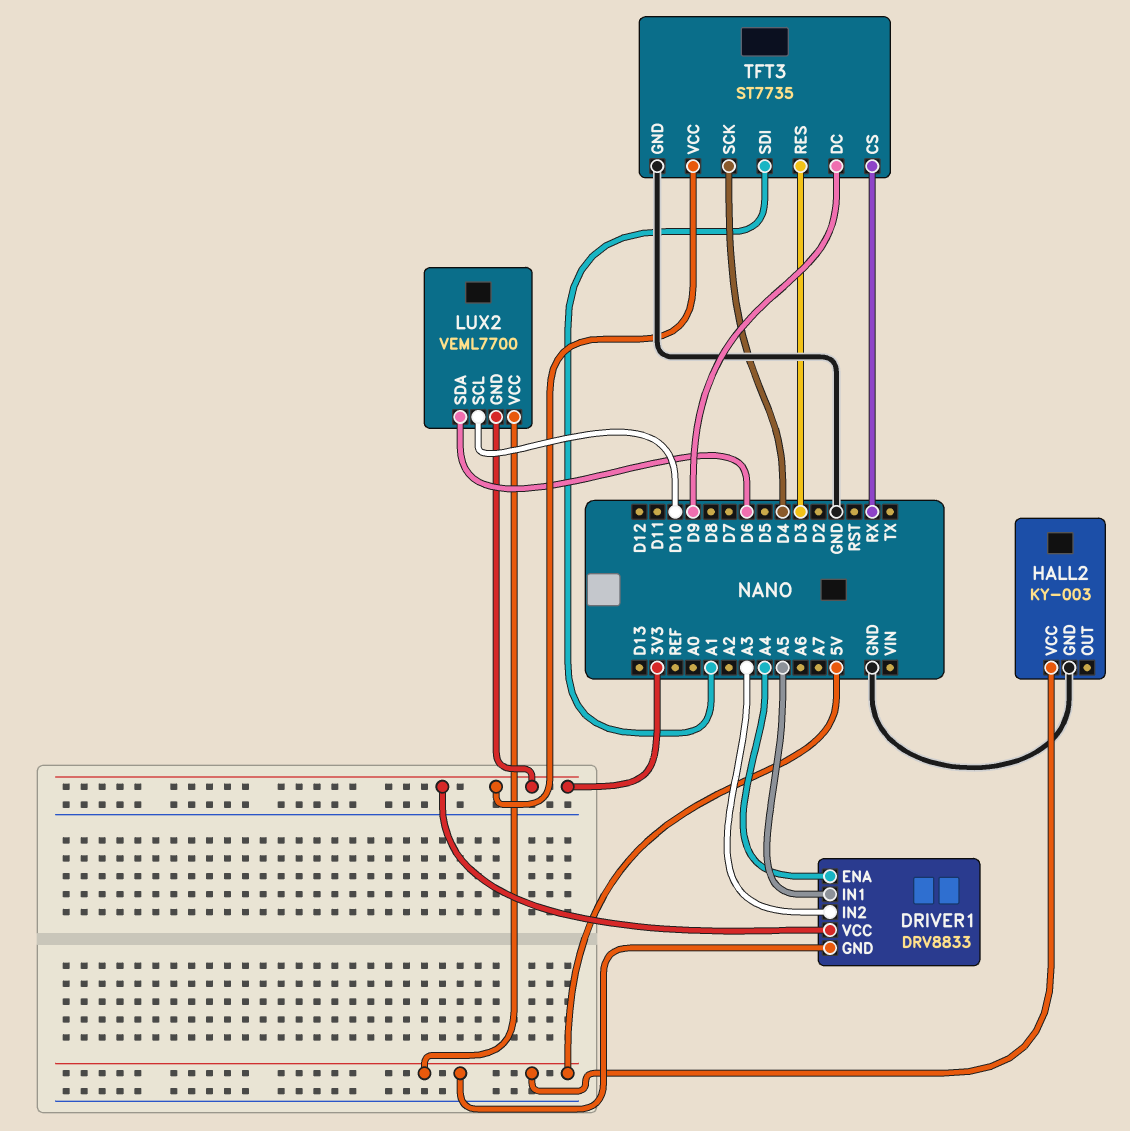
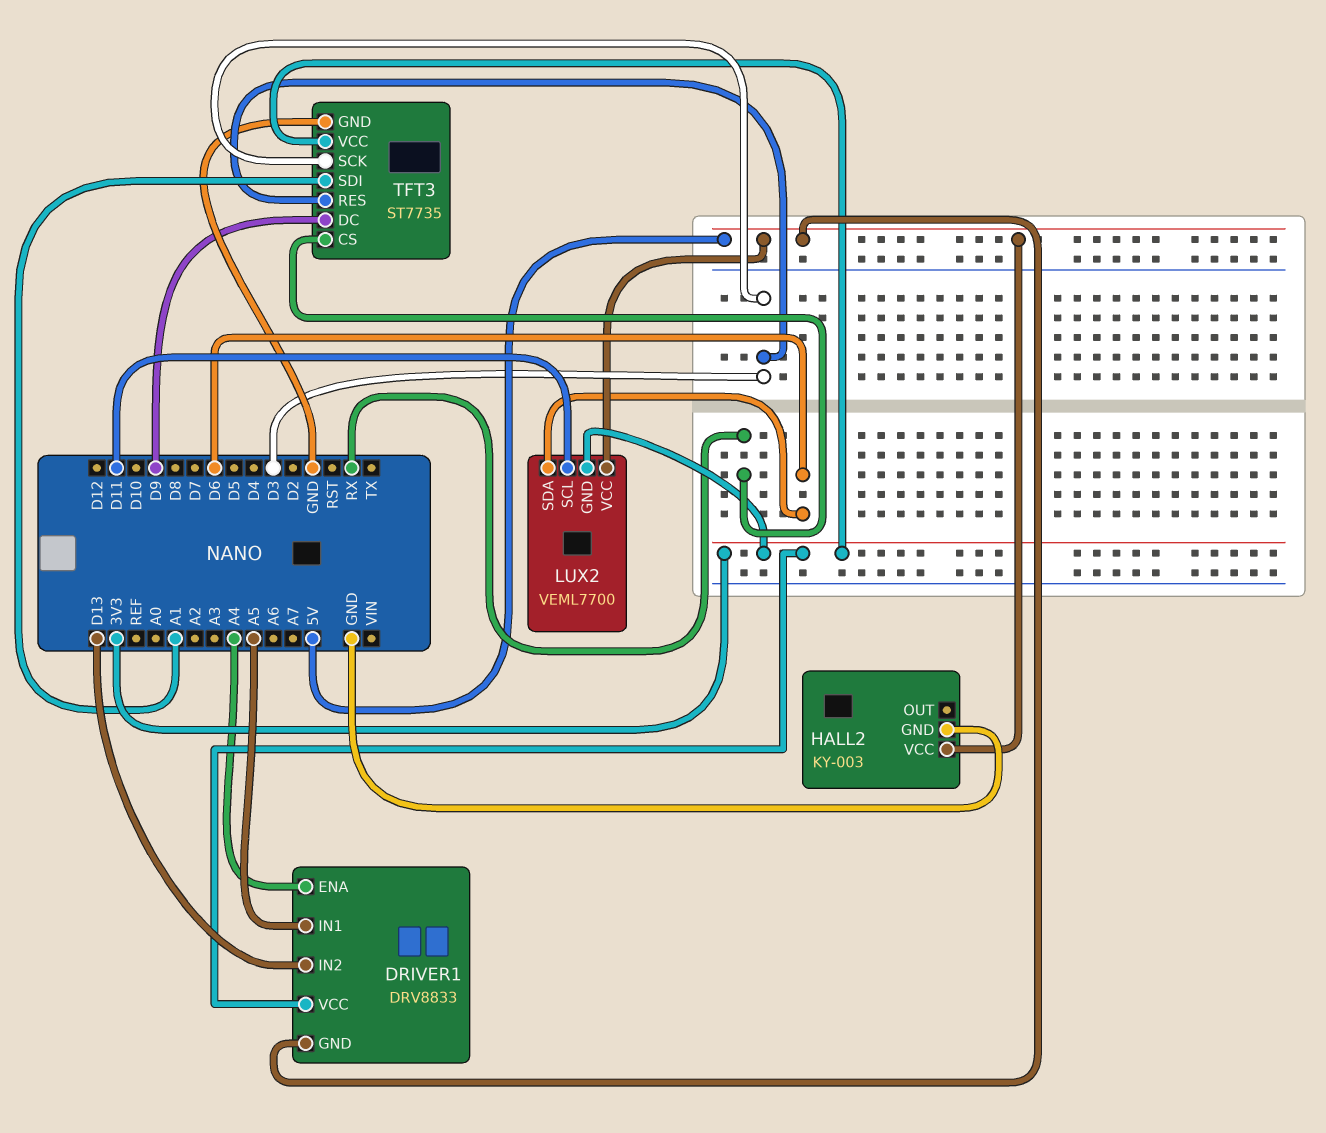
DRIVER1 pin IN2: A3 -> D13
LUX2 pin SCL: D10 -> D11
TFT3 pin SCK: D4 -> D3

